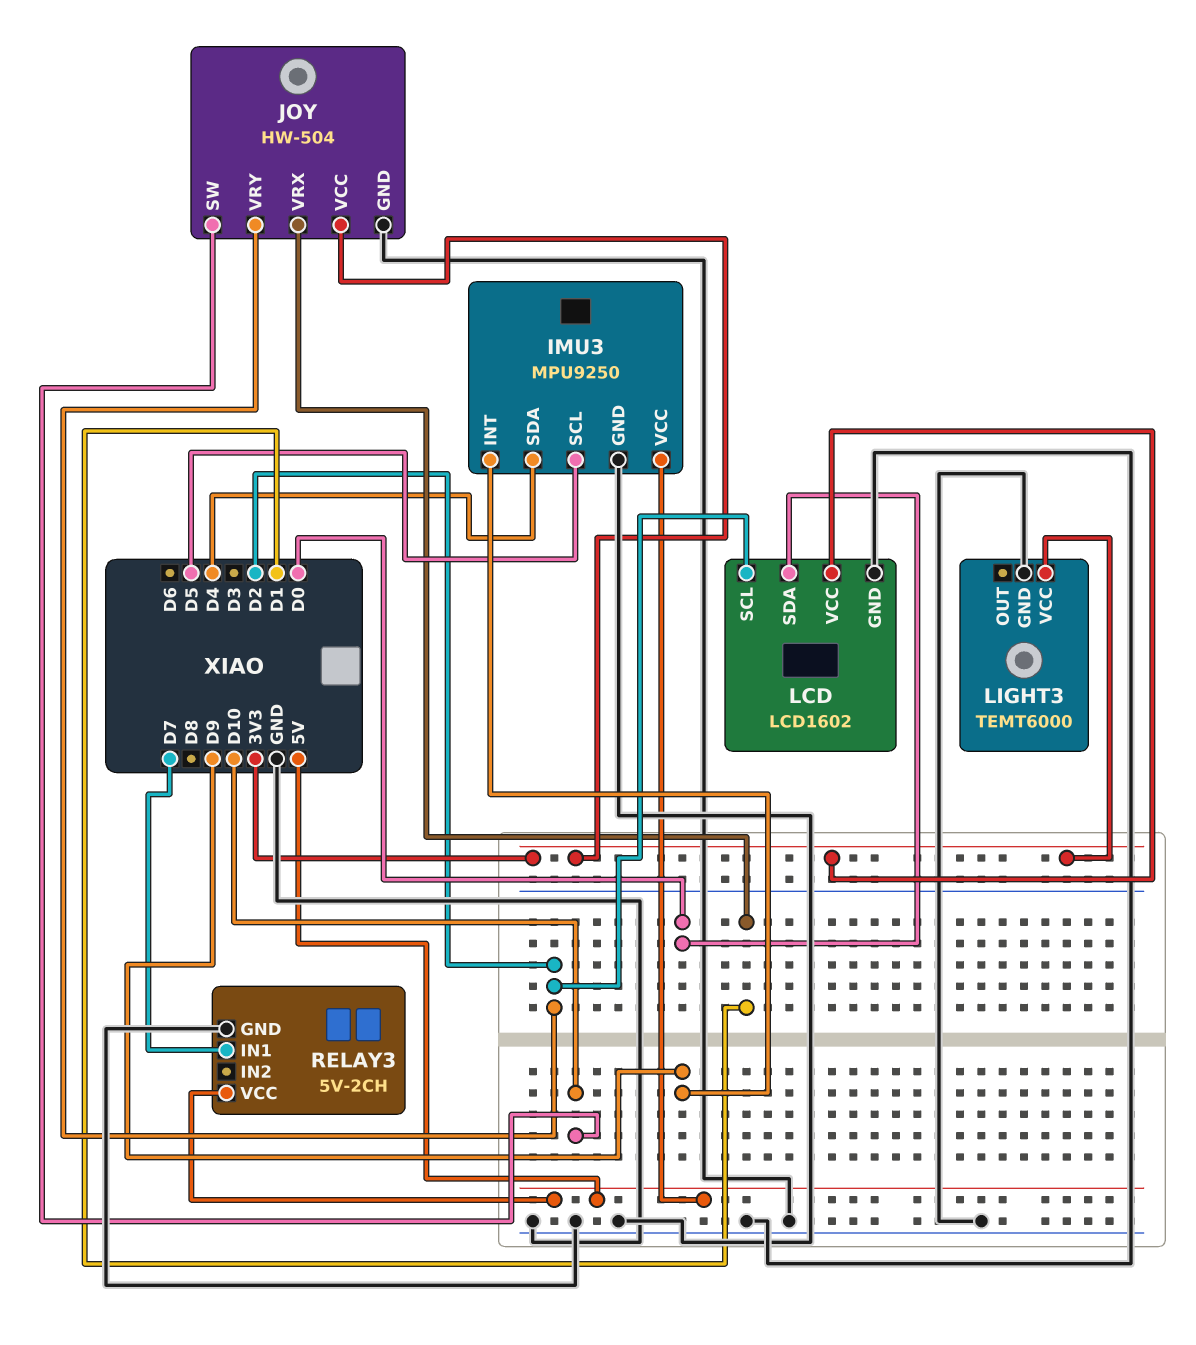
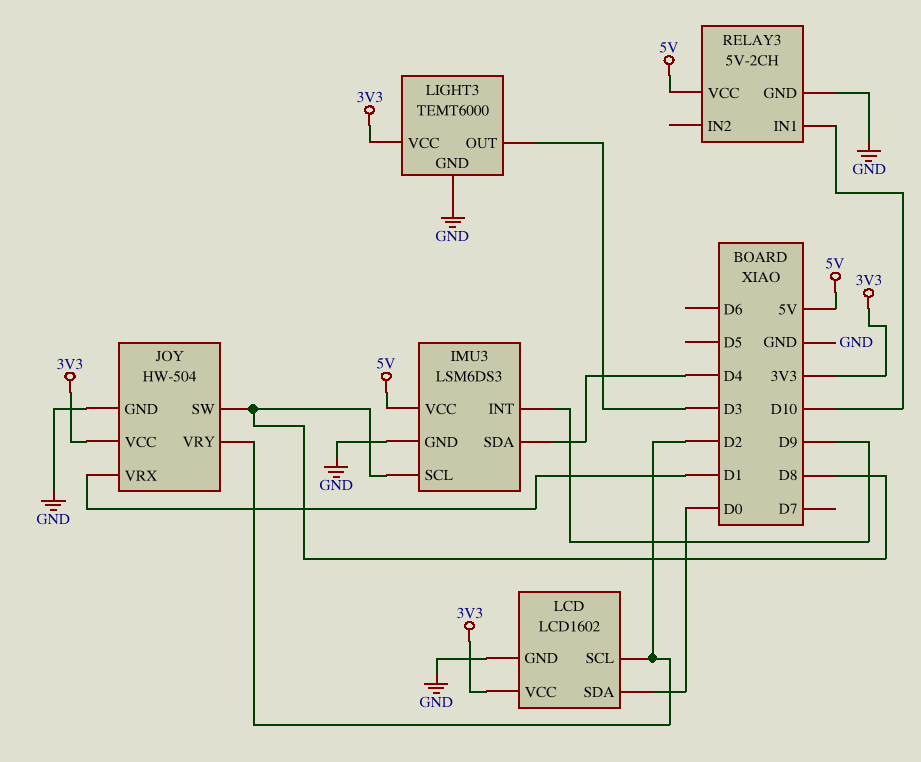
IMU3: MPU9250 -> LSM6DS3
IMU3 pin SCL: D5 -> D8
JOY pin SW: D10 -> D8
LIGHT3 pin OUT: none -> D3
RELAY3 pin IN1: D7 -> D10

